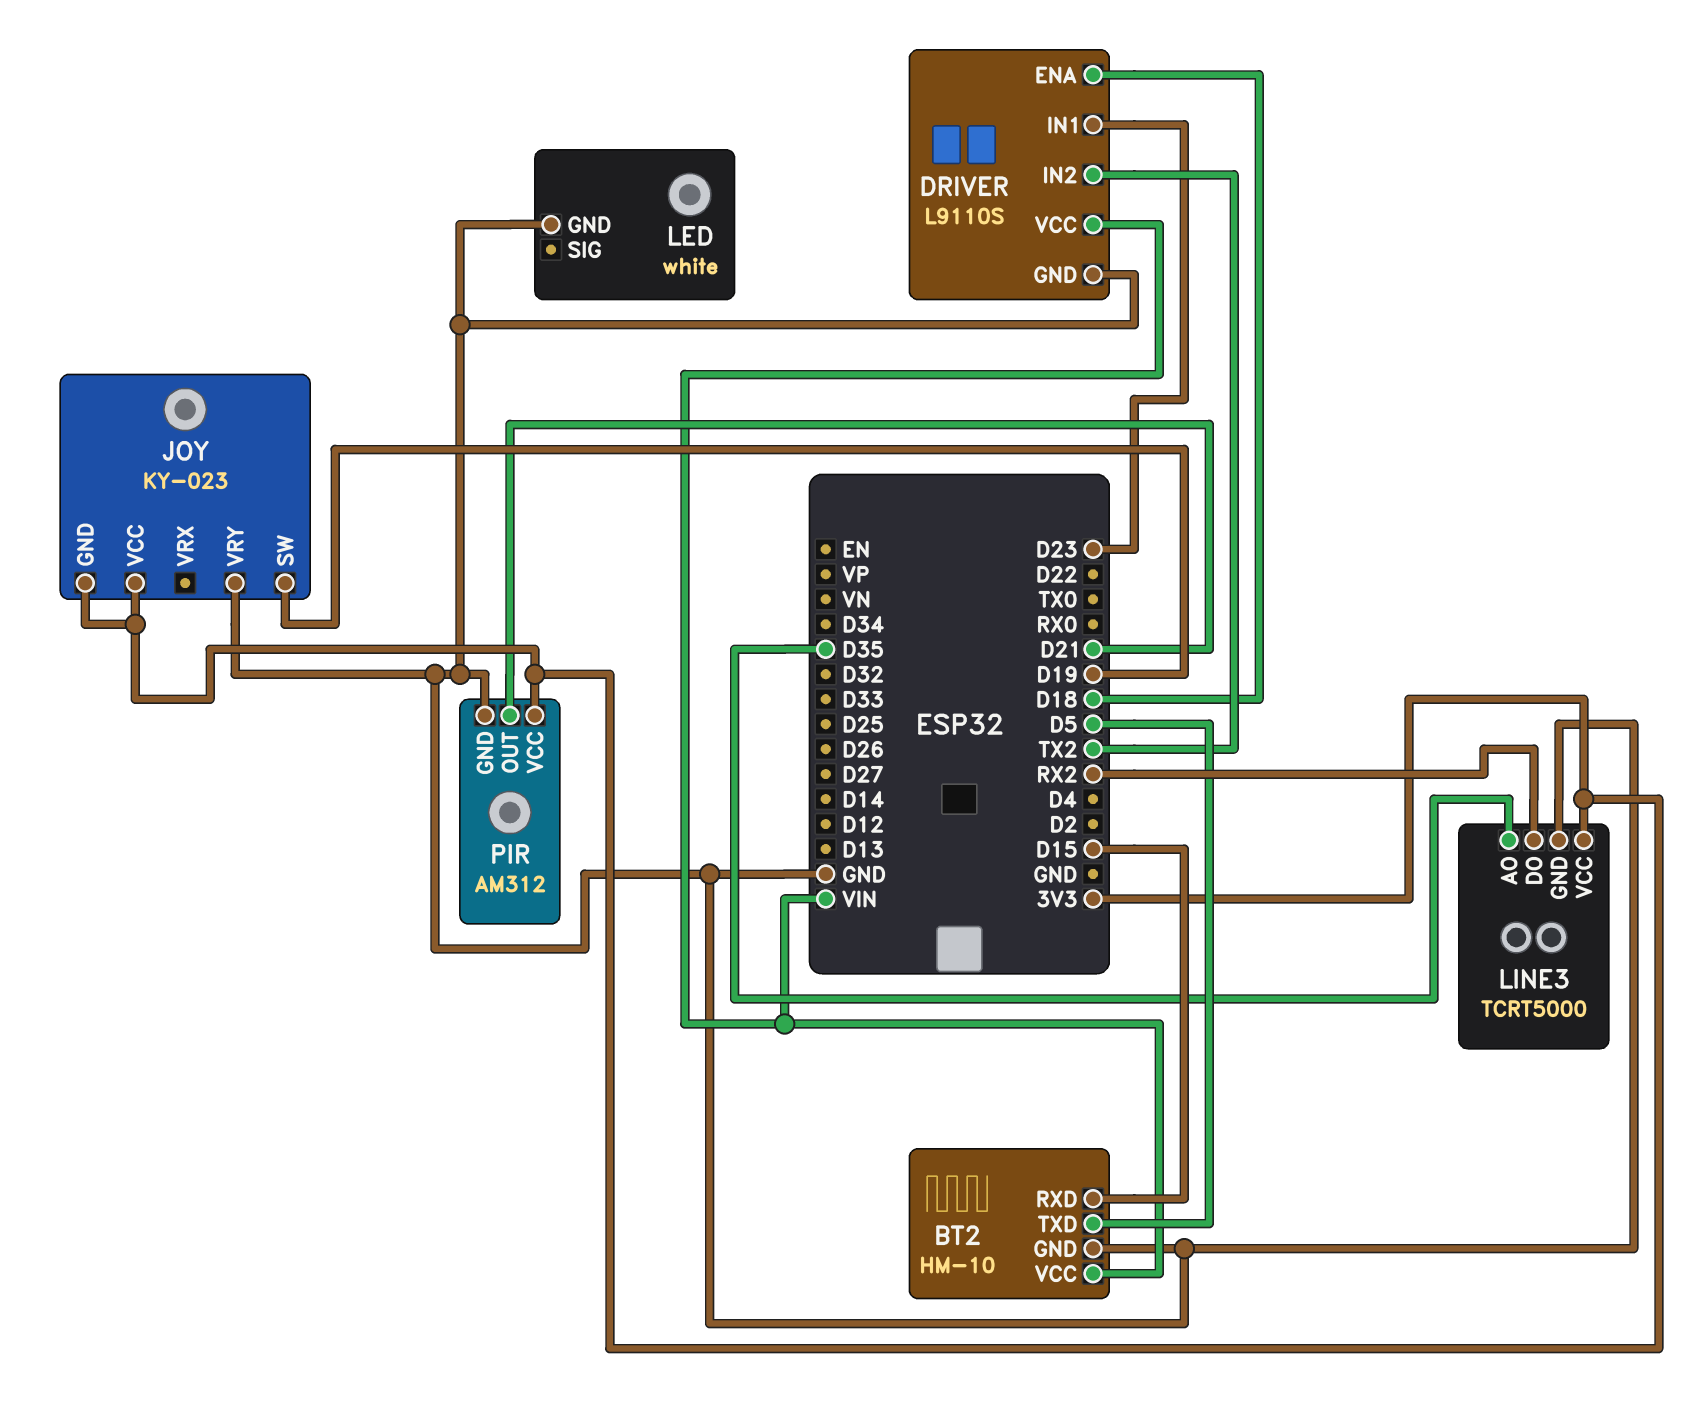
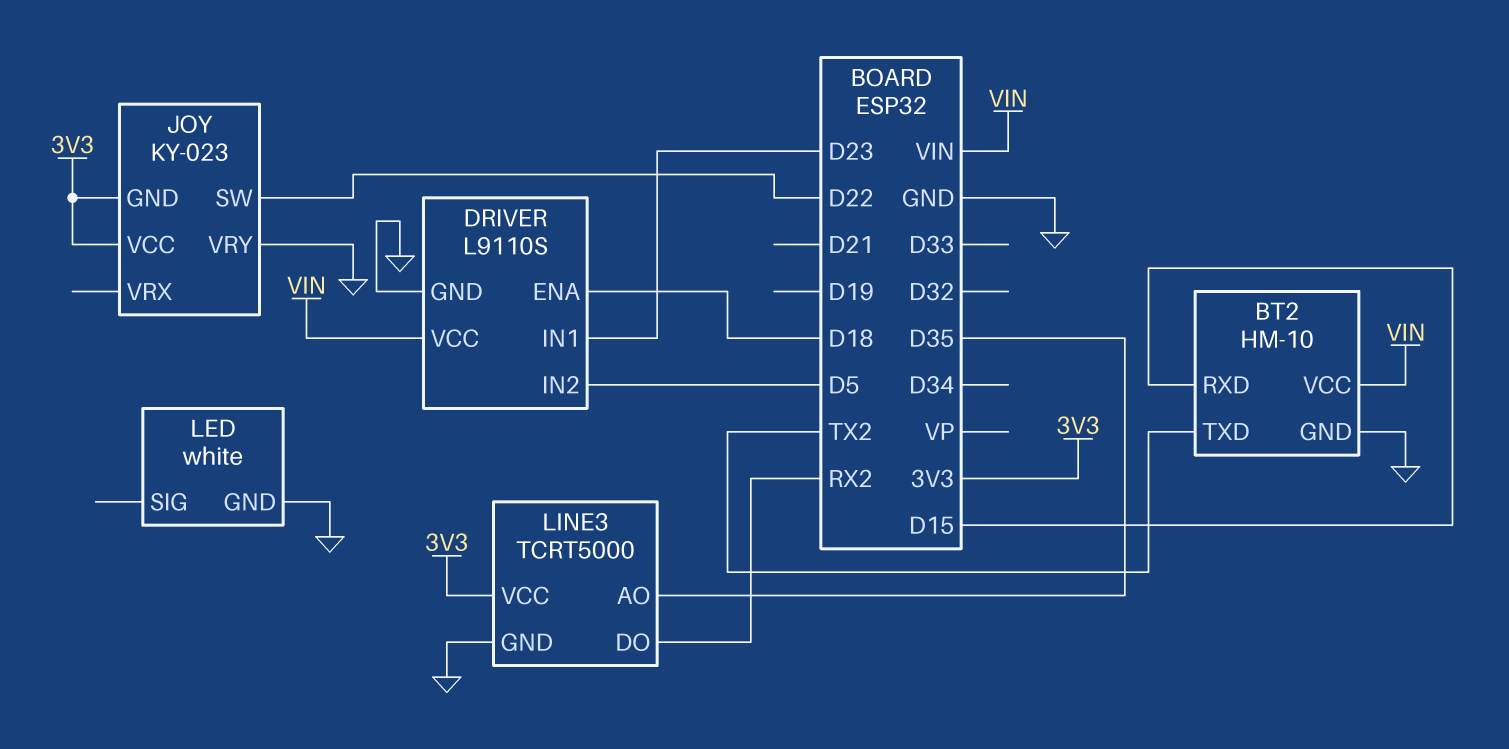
BT2 pin TXD: D5 -> TX2
DRIVER pin IN2: TX2 -> D5
JOY pin SW: D19 -> D22
PIR: AM312 -> none
PIR pin GND: GND -> none
PIR pin OUT: D21 -> none
PIR pin VCC: 3V3 -> none

